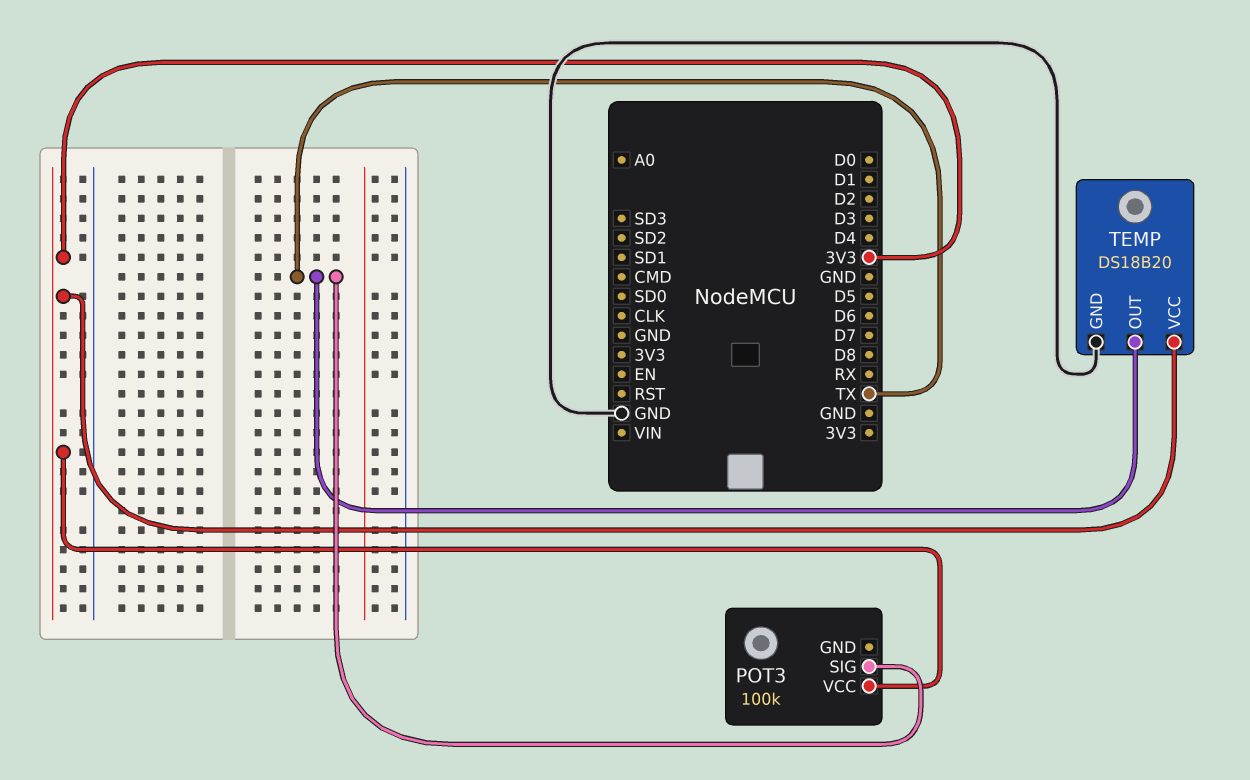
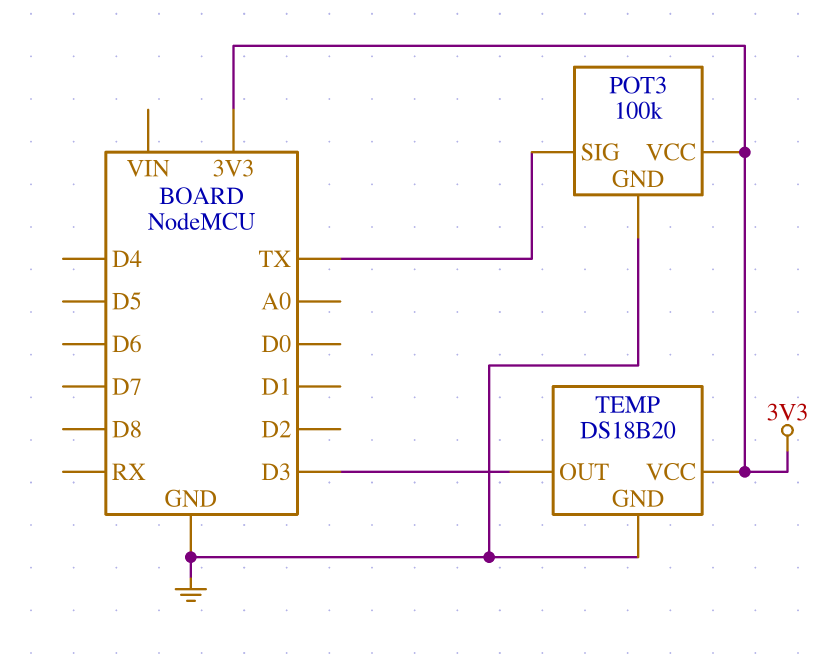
POT3 pin GND: none -> GND
TEMP pin OUT: TX -> D3

